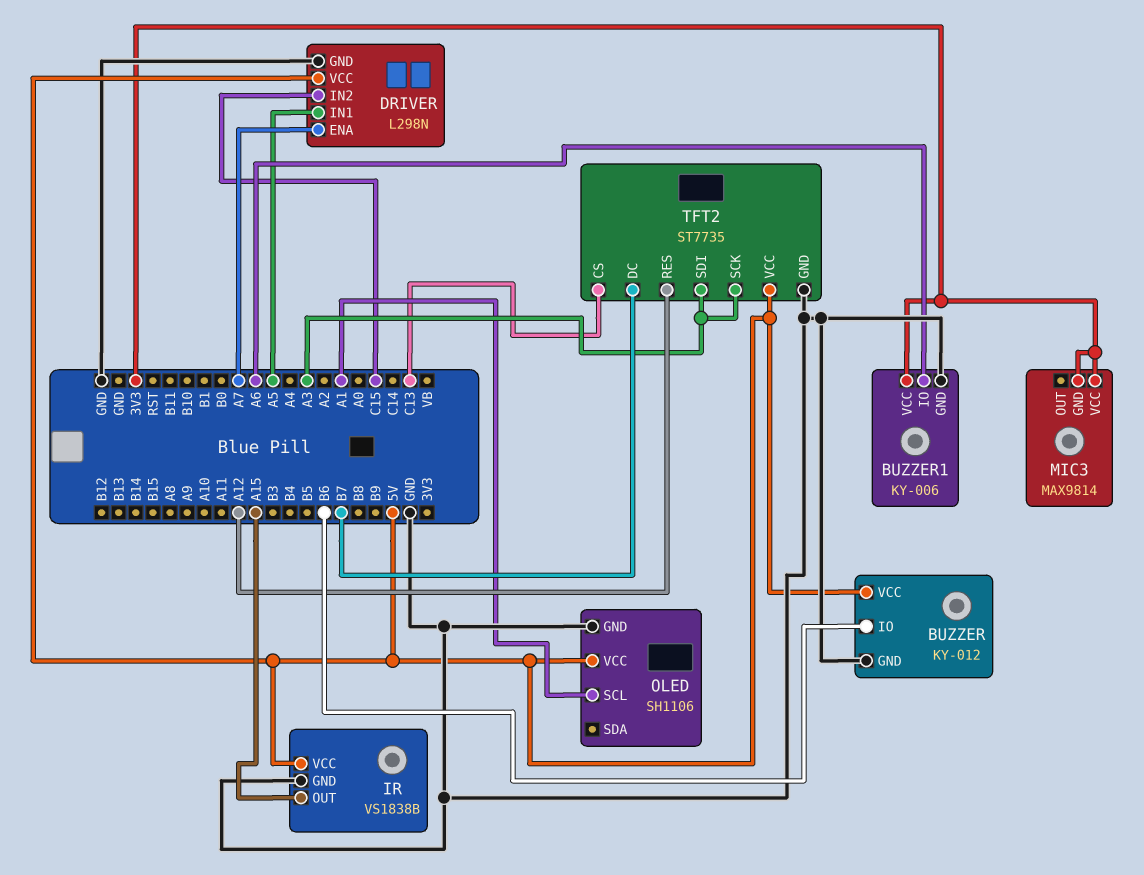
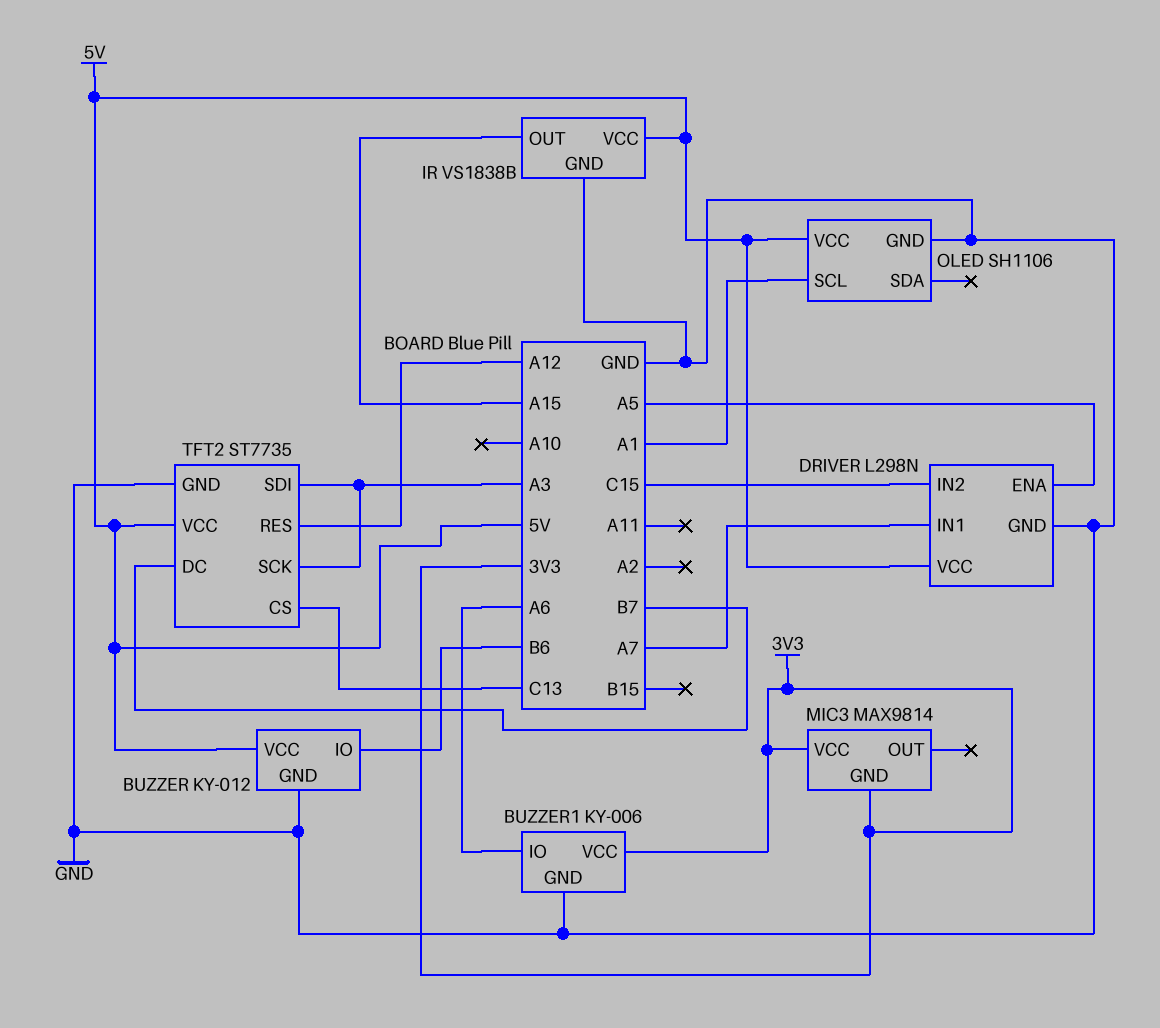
DRIVER pin ENA: A7 -> A5
DRIVER pin IN1: A5 -> A7

